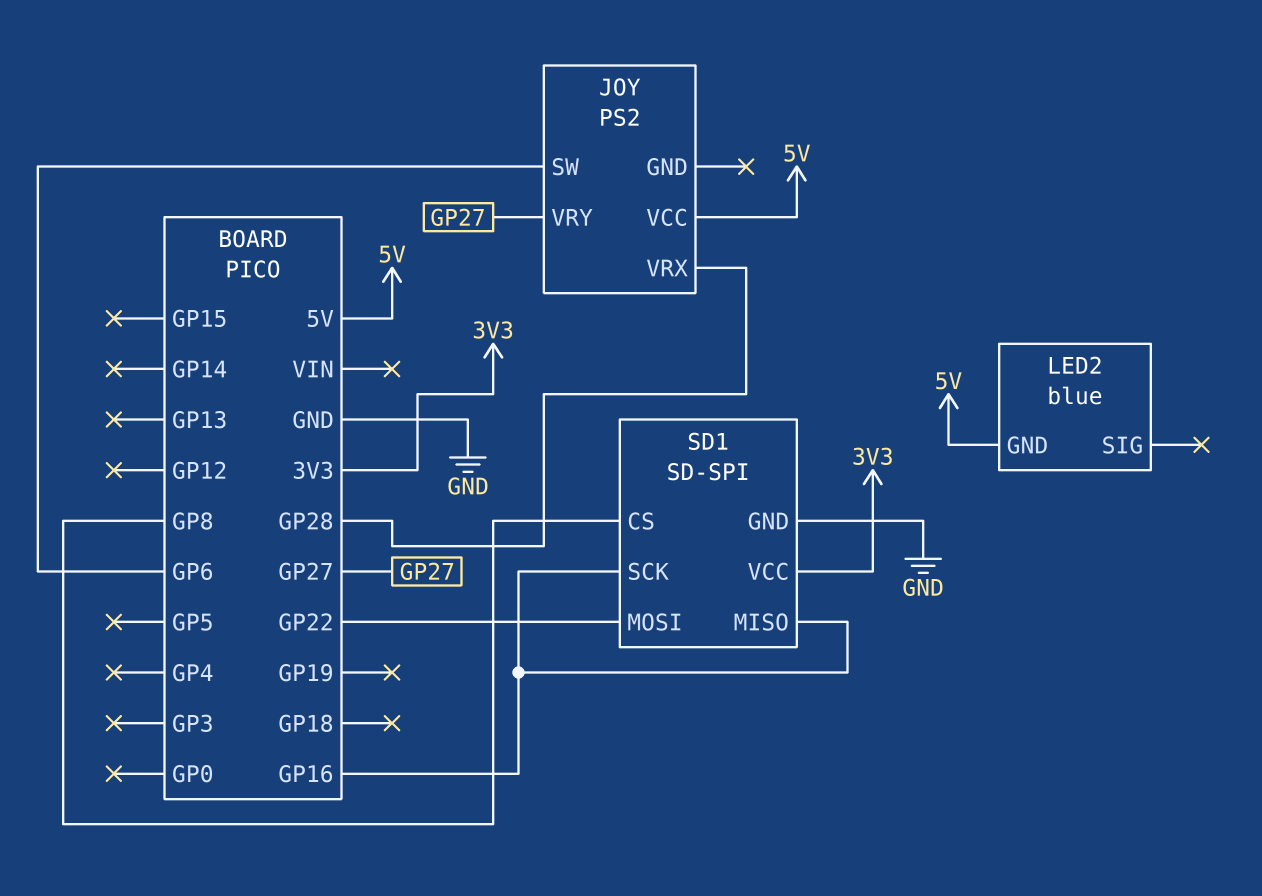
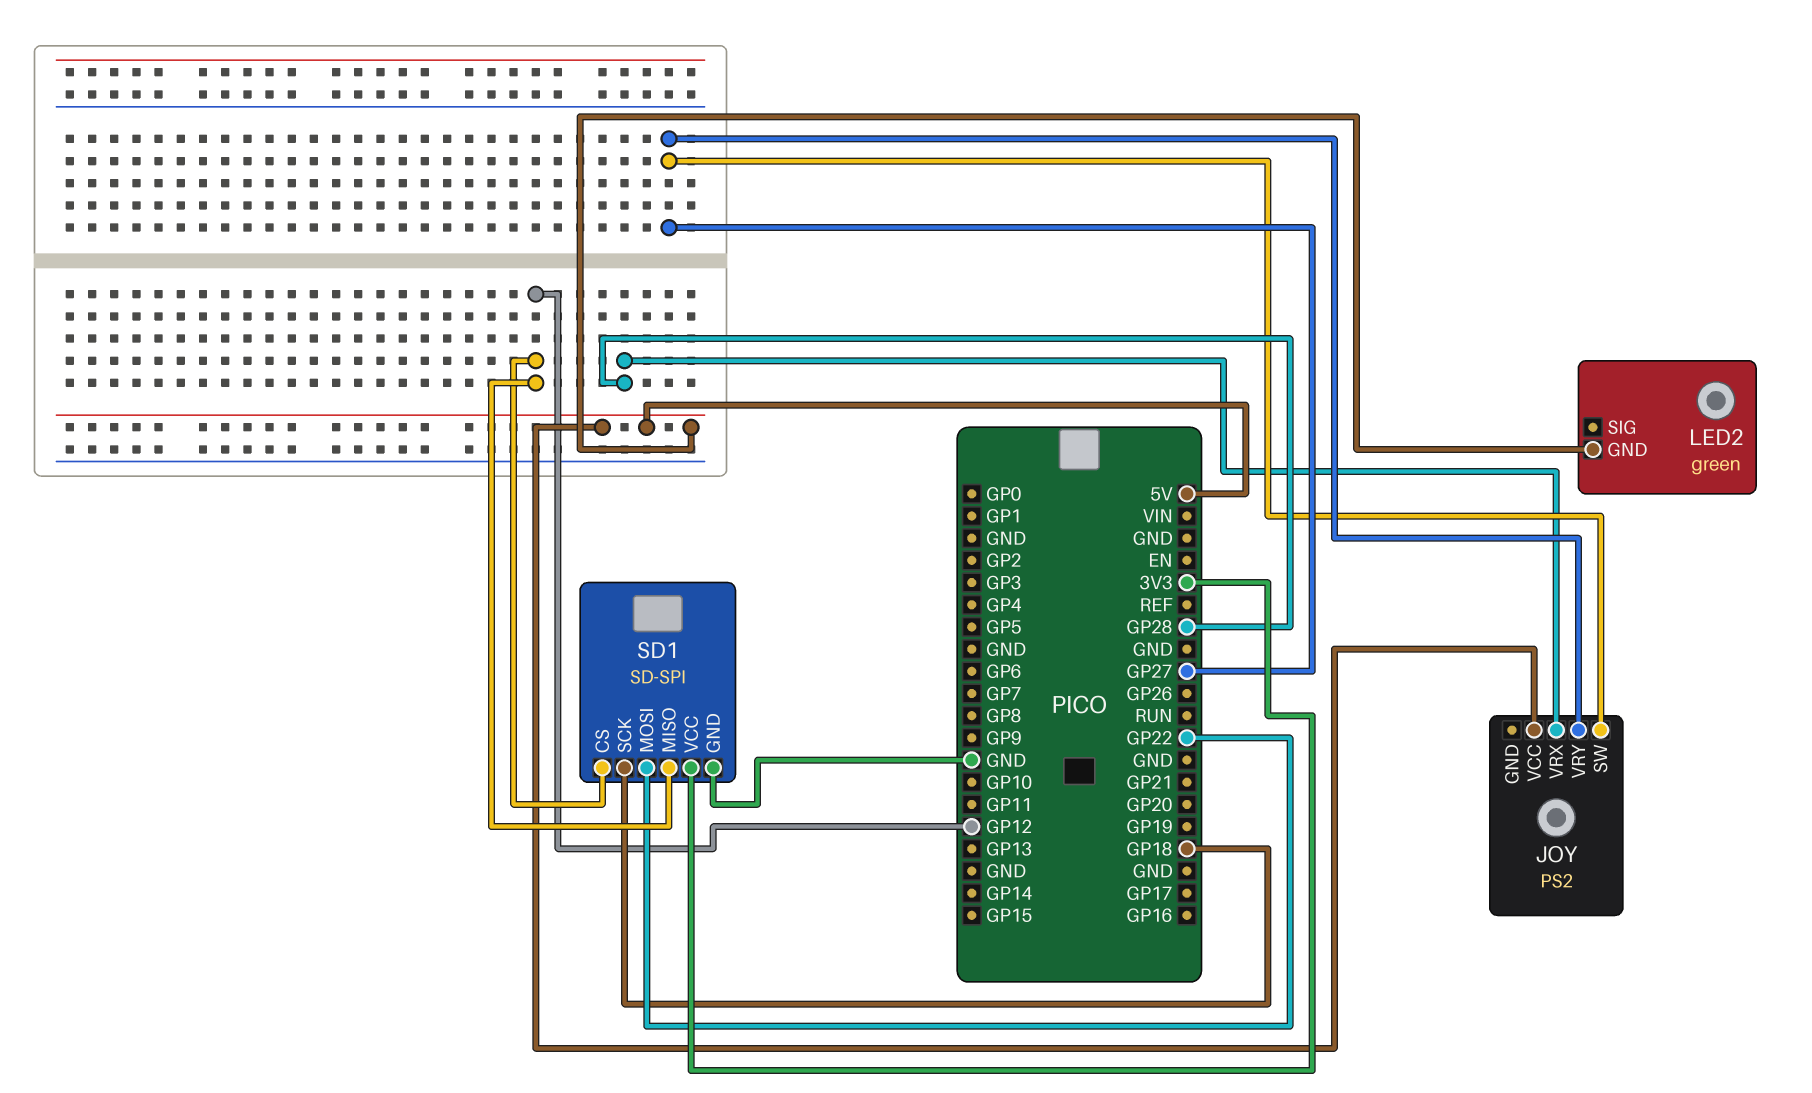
JOY pin SW: GP6 -> GP27
LED2: blue -> green
SD1 pin CS: GP8 -> GP12
SD1 pin MISO: GP16 -> GP12
SD1 pin SCK: GP16 -> GP18

